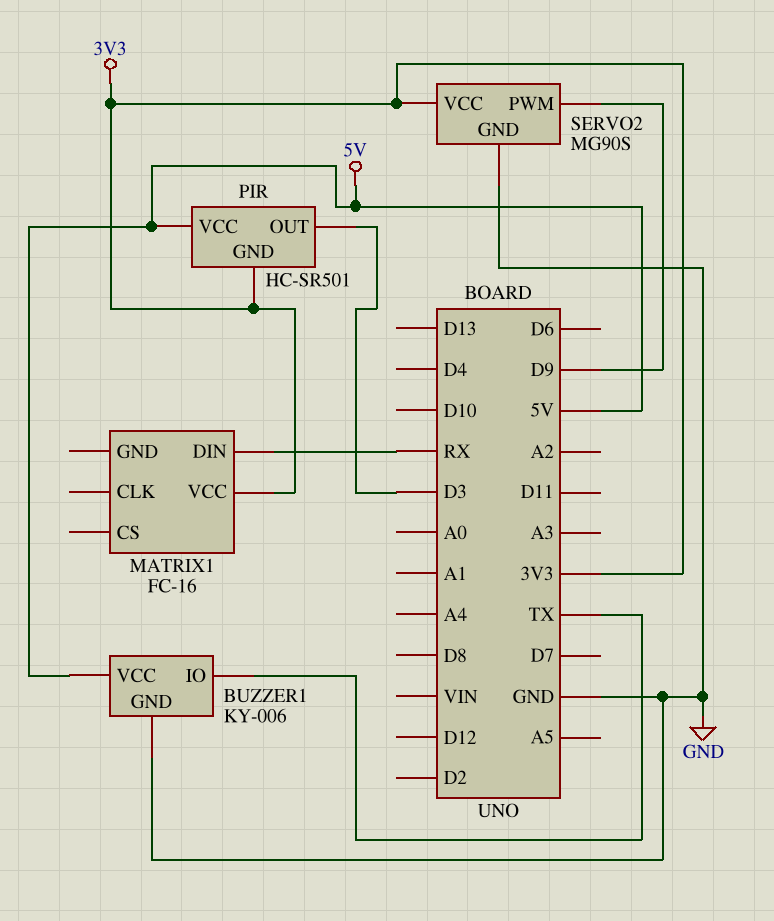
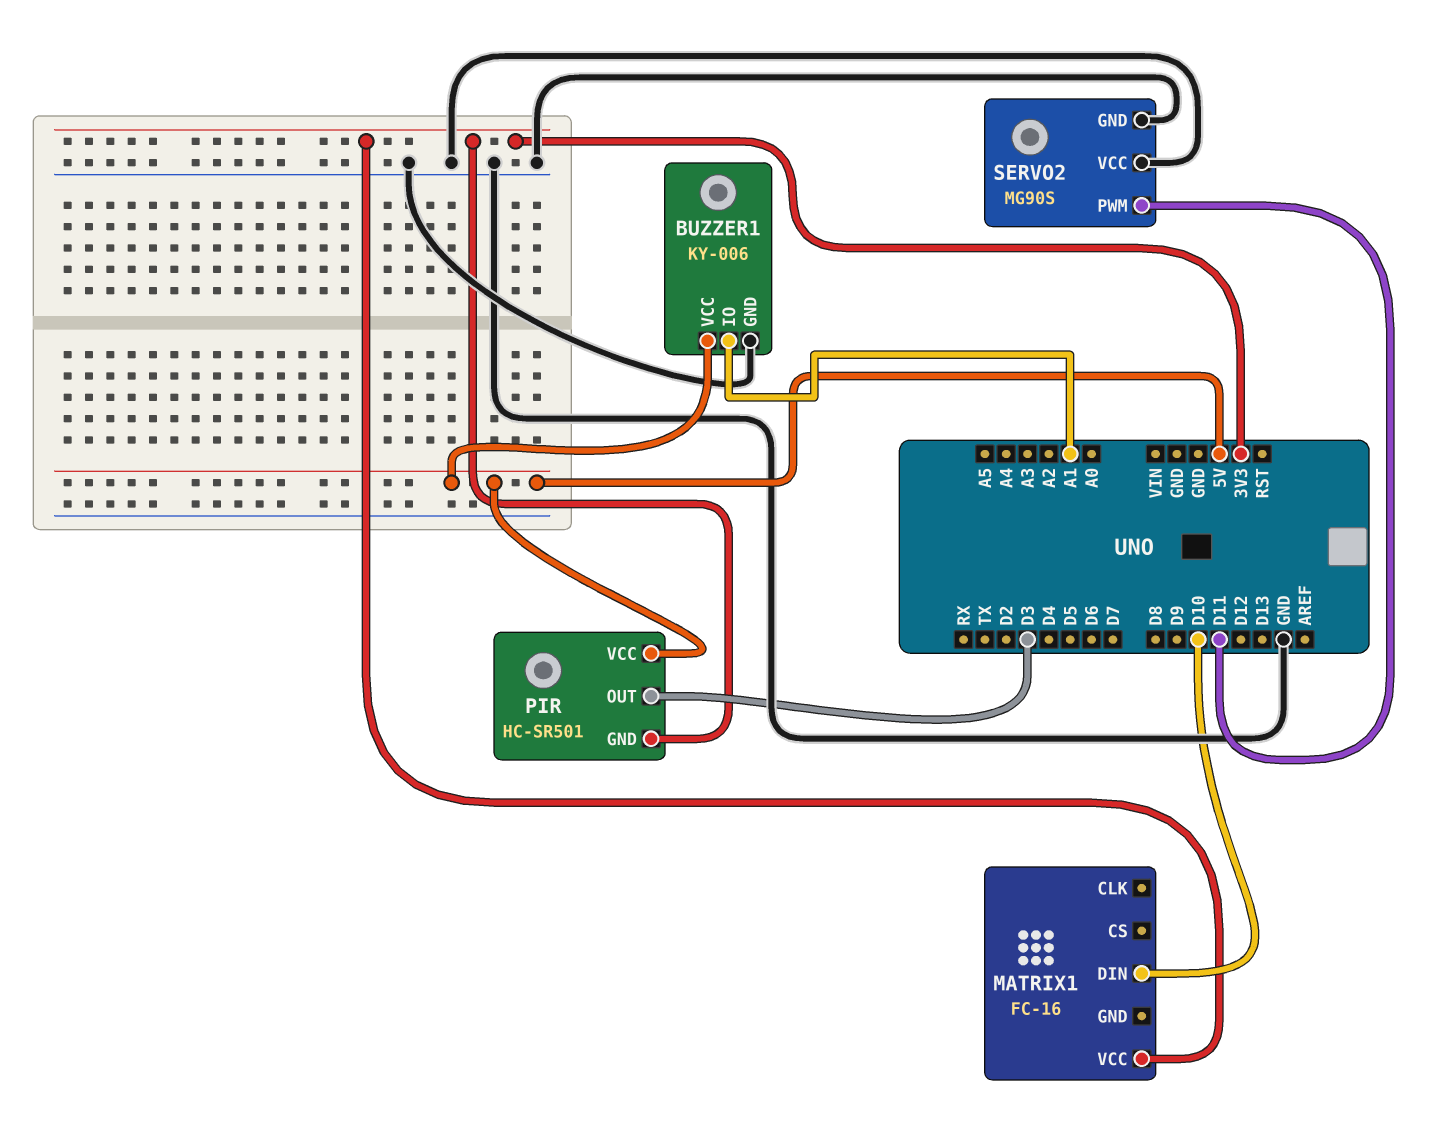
BUZZER1 pin IO: TX -> A1
MATRIX1 pin DIN: RX -> D10
SERVO2 pin PWM: D9 -> D11
SERVO2 pin VCC: 3V3 -> GND

